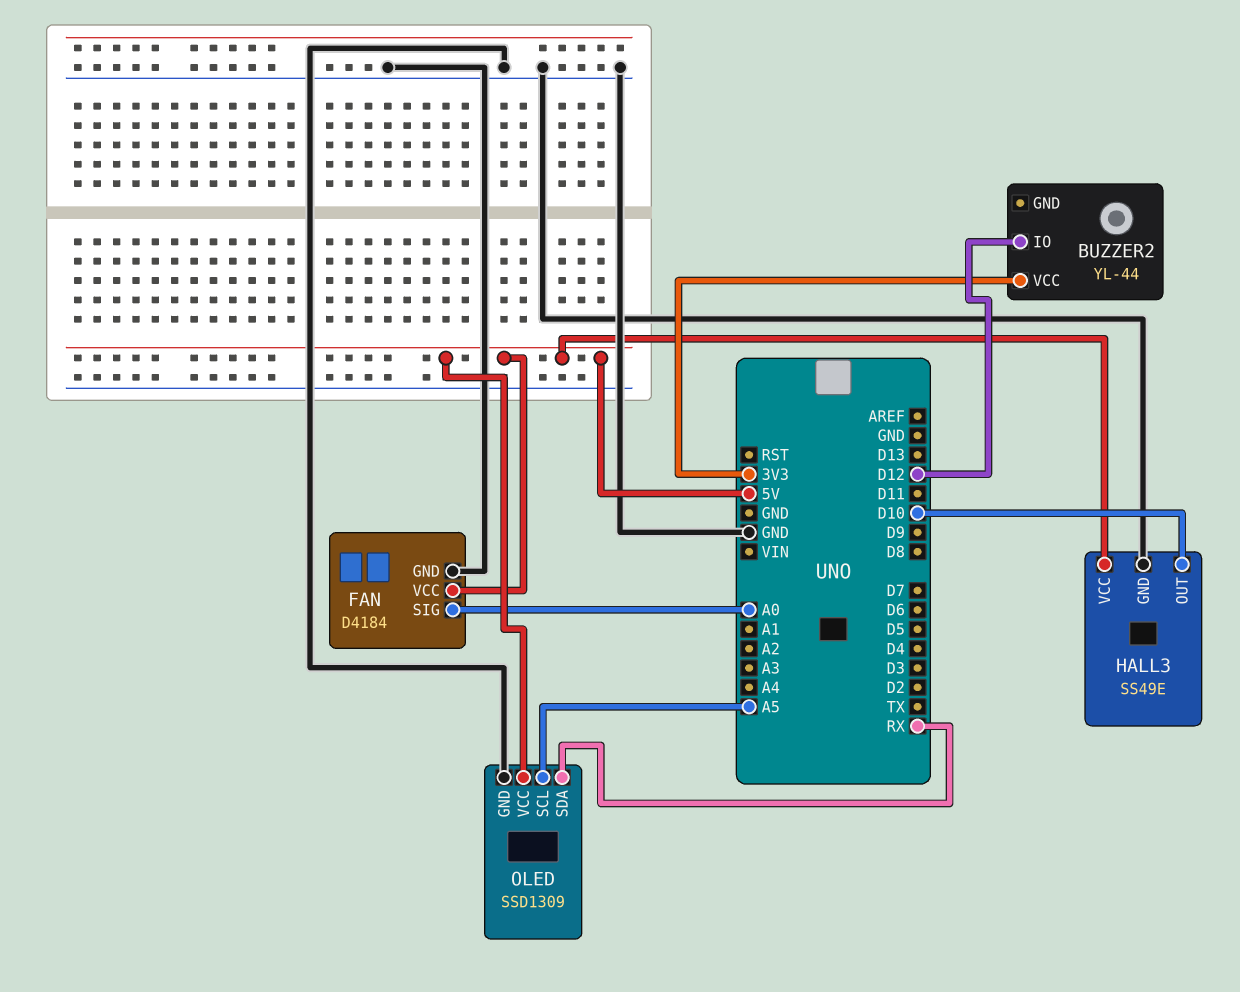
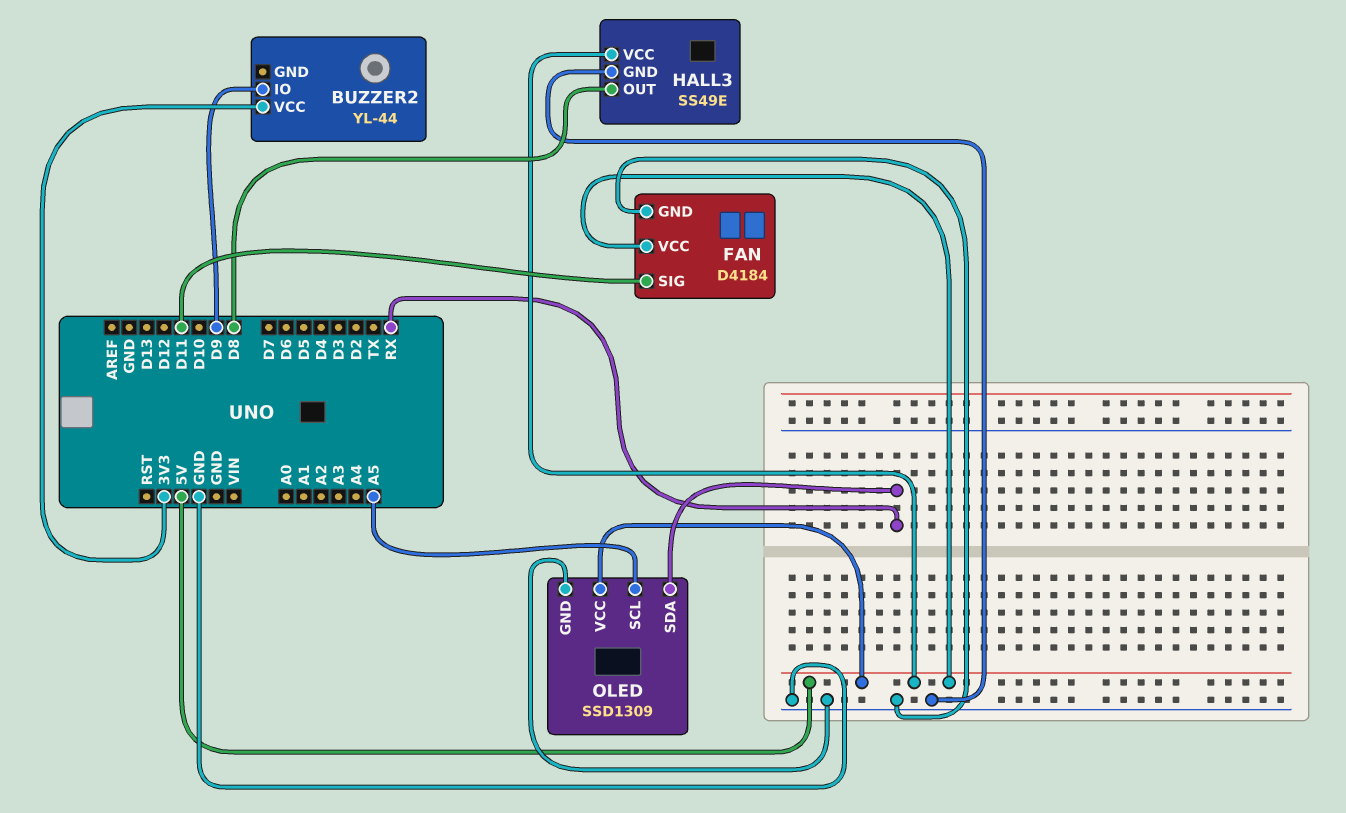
BUZZER2 pin IO: D12 -> D9
FAN pin SIG: A0 -> D11
HALL3 pin OUT: D10 -> D8

